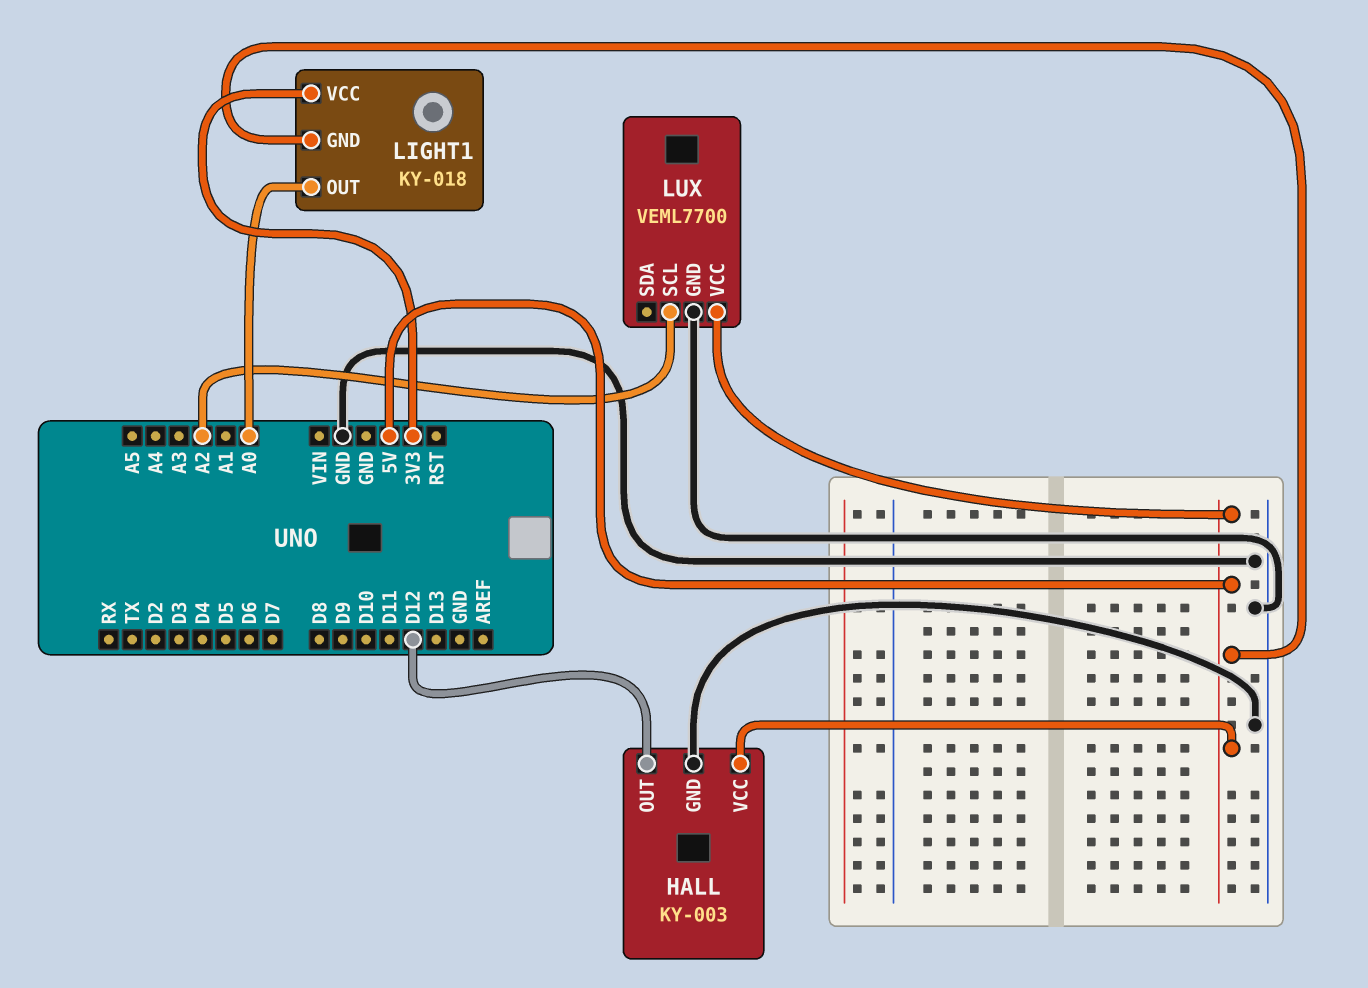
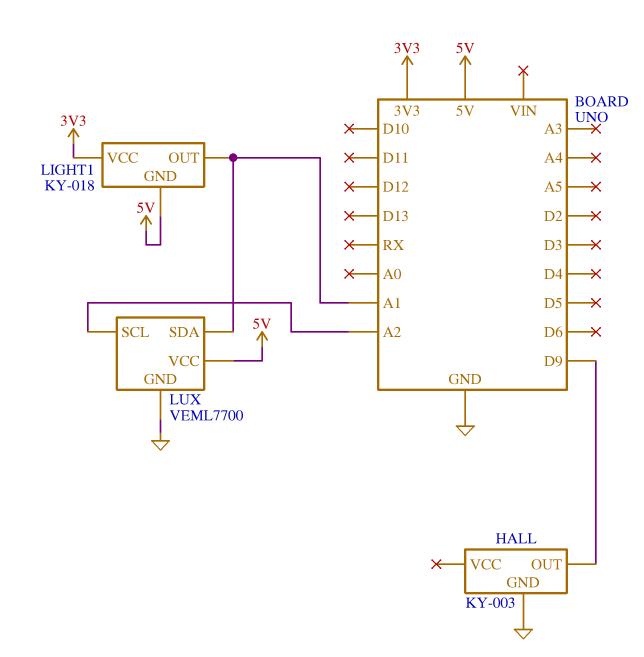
HALL pin OUT: D12 -> D9
HALL pin VCC: 5V -> none
LIGHT1 pin OUT: A0 -> A1
LUX pin SDA: none -> A1

